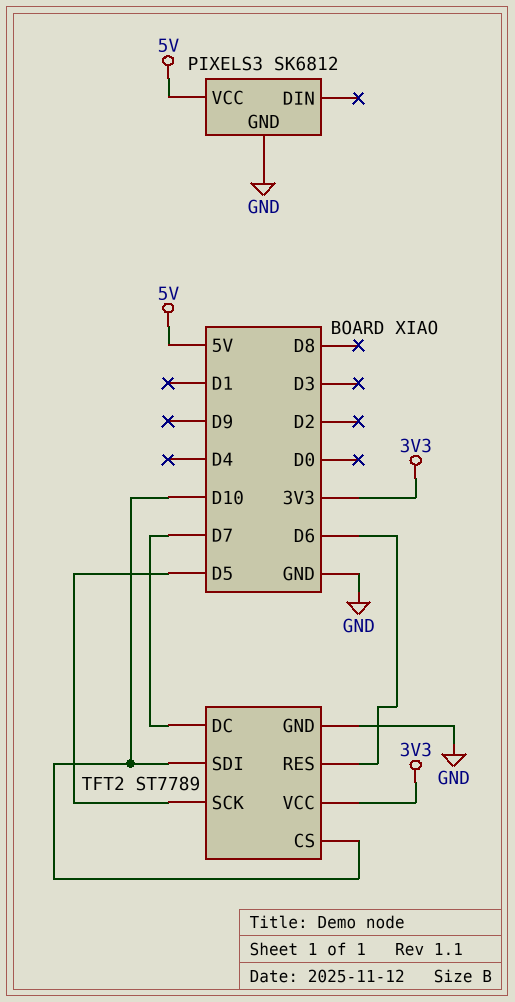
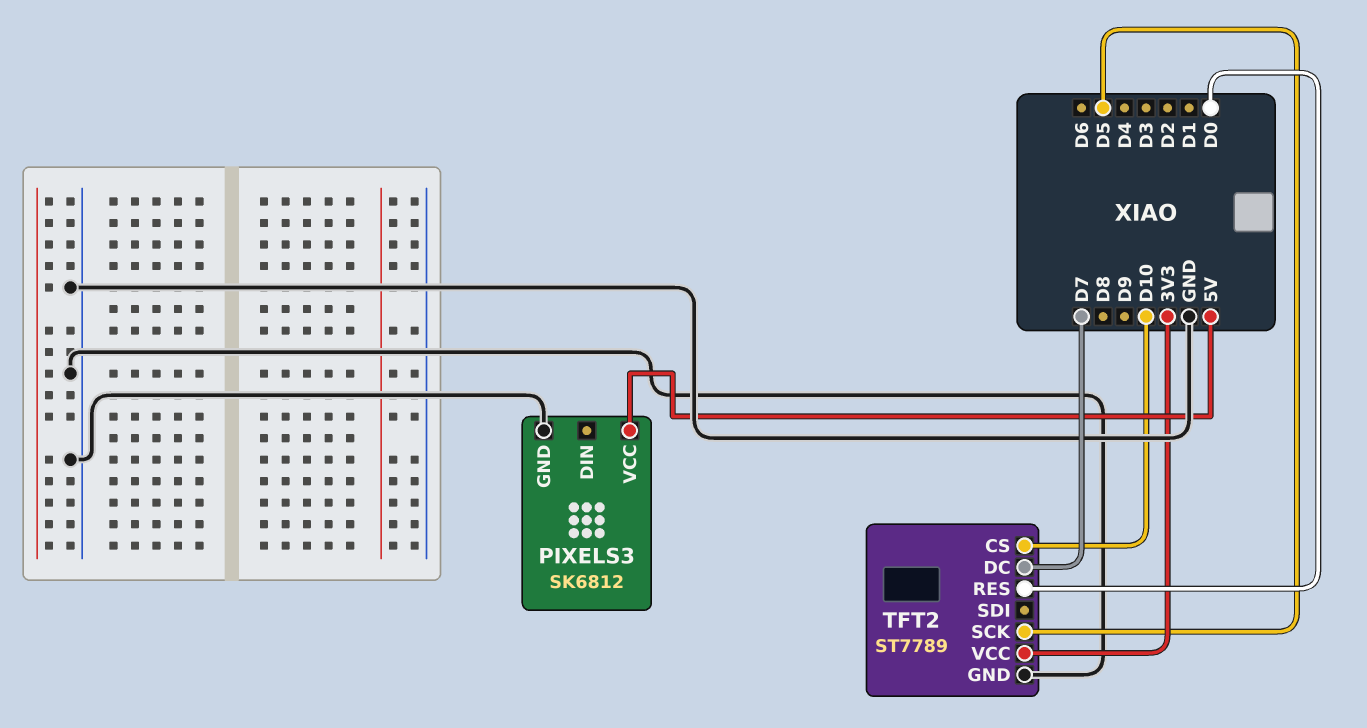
TFT2 pin RES: D6 -> D0
TFT2 pin SDI: D10 -> none

